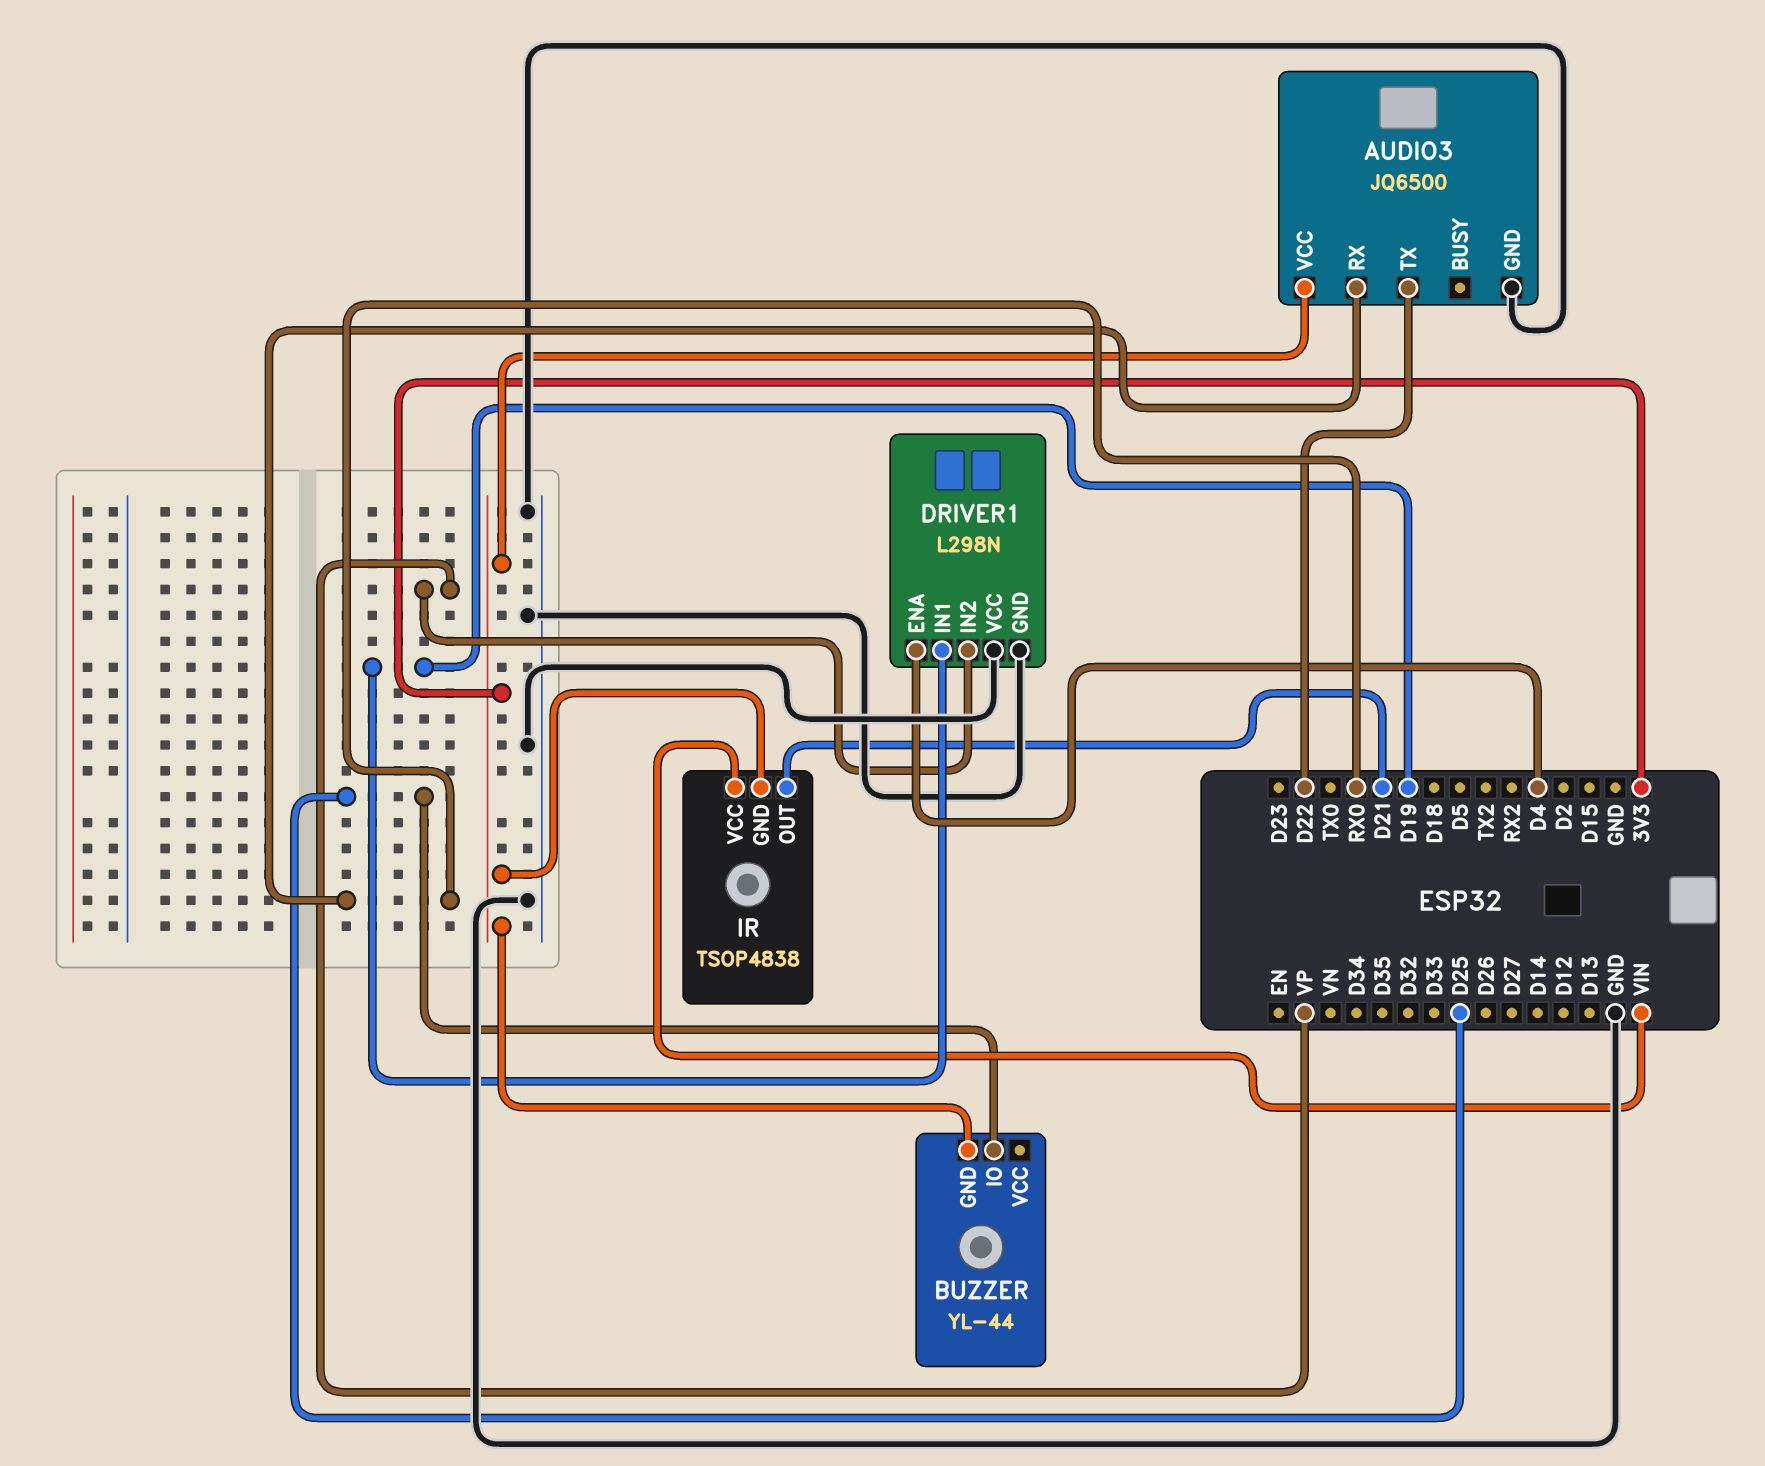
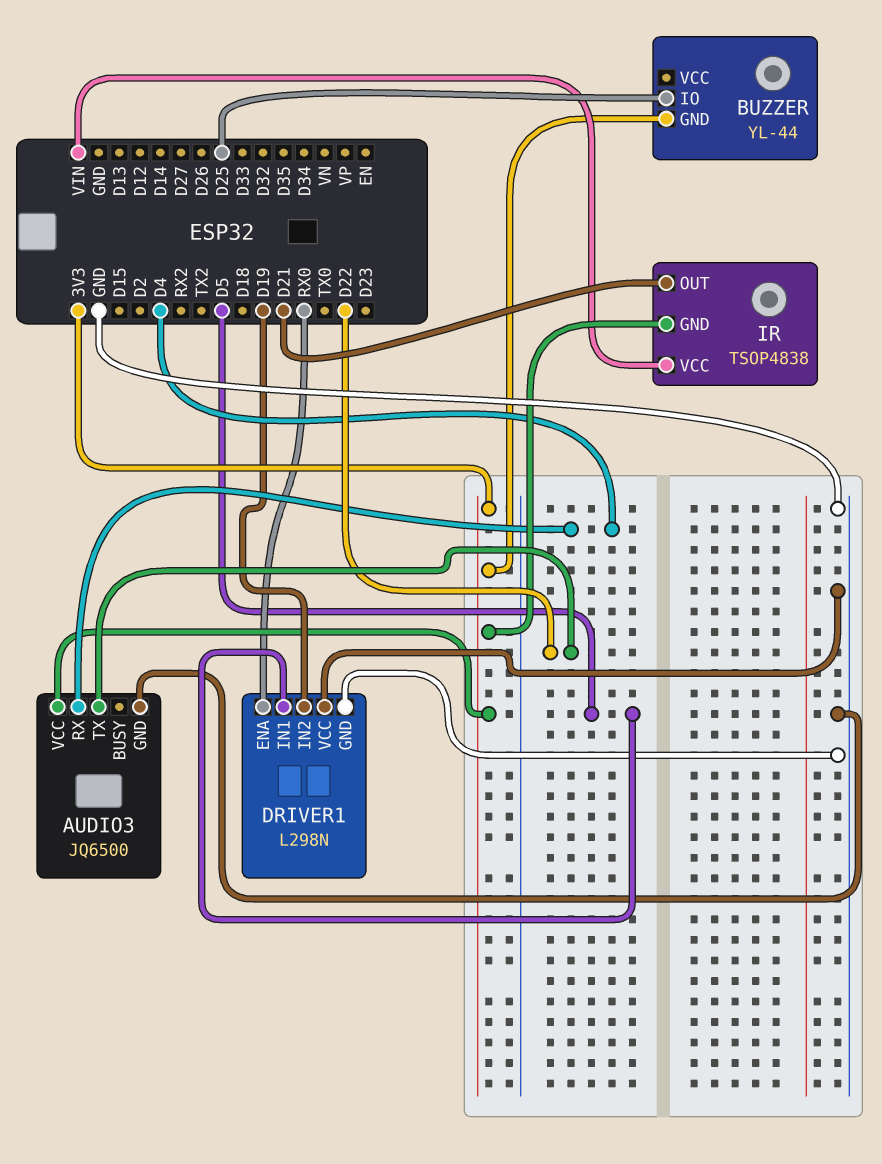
AUDIO3 pin RX: RX0 -> D4
DRIVER1 pin ENA: D4 -> RX0
DRIVER1 pin IN1: D19 -> D5
DRIVER1 pin IN2: VP -> D19

